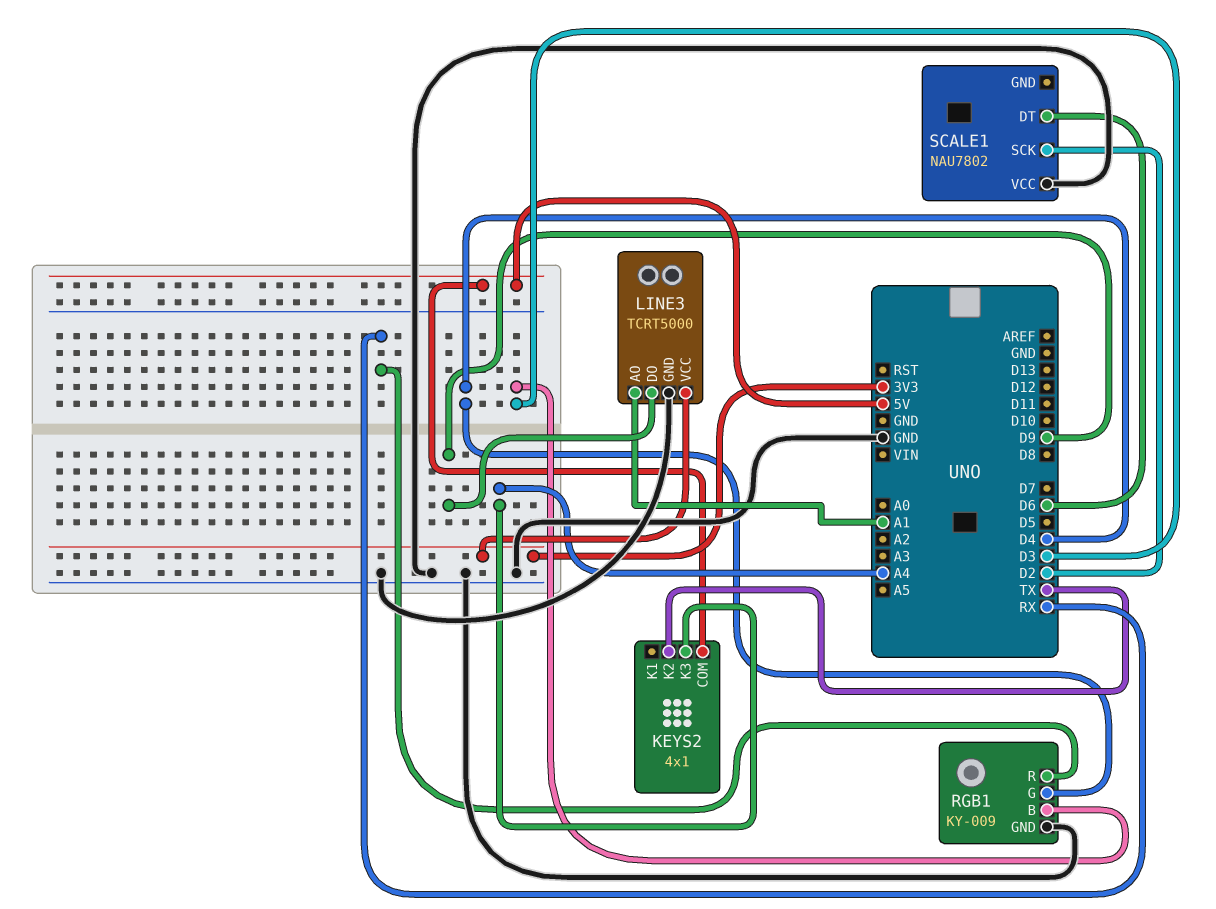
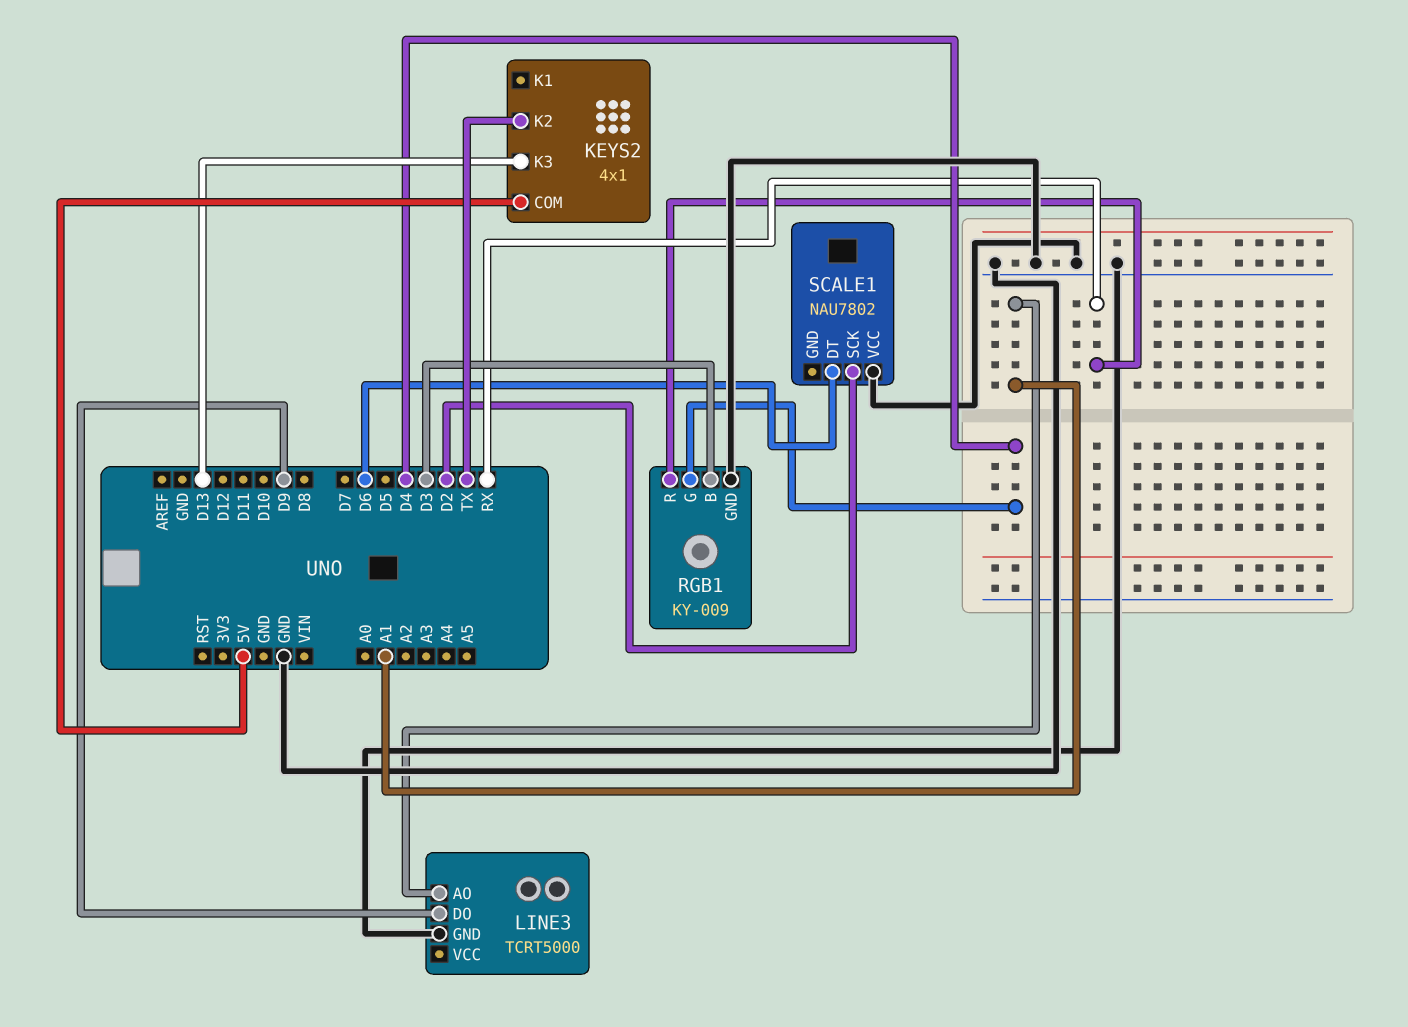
KEYS2 pin K3: A4 -> D13
LINE3 pin VCC: 3V3 -> none

